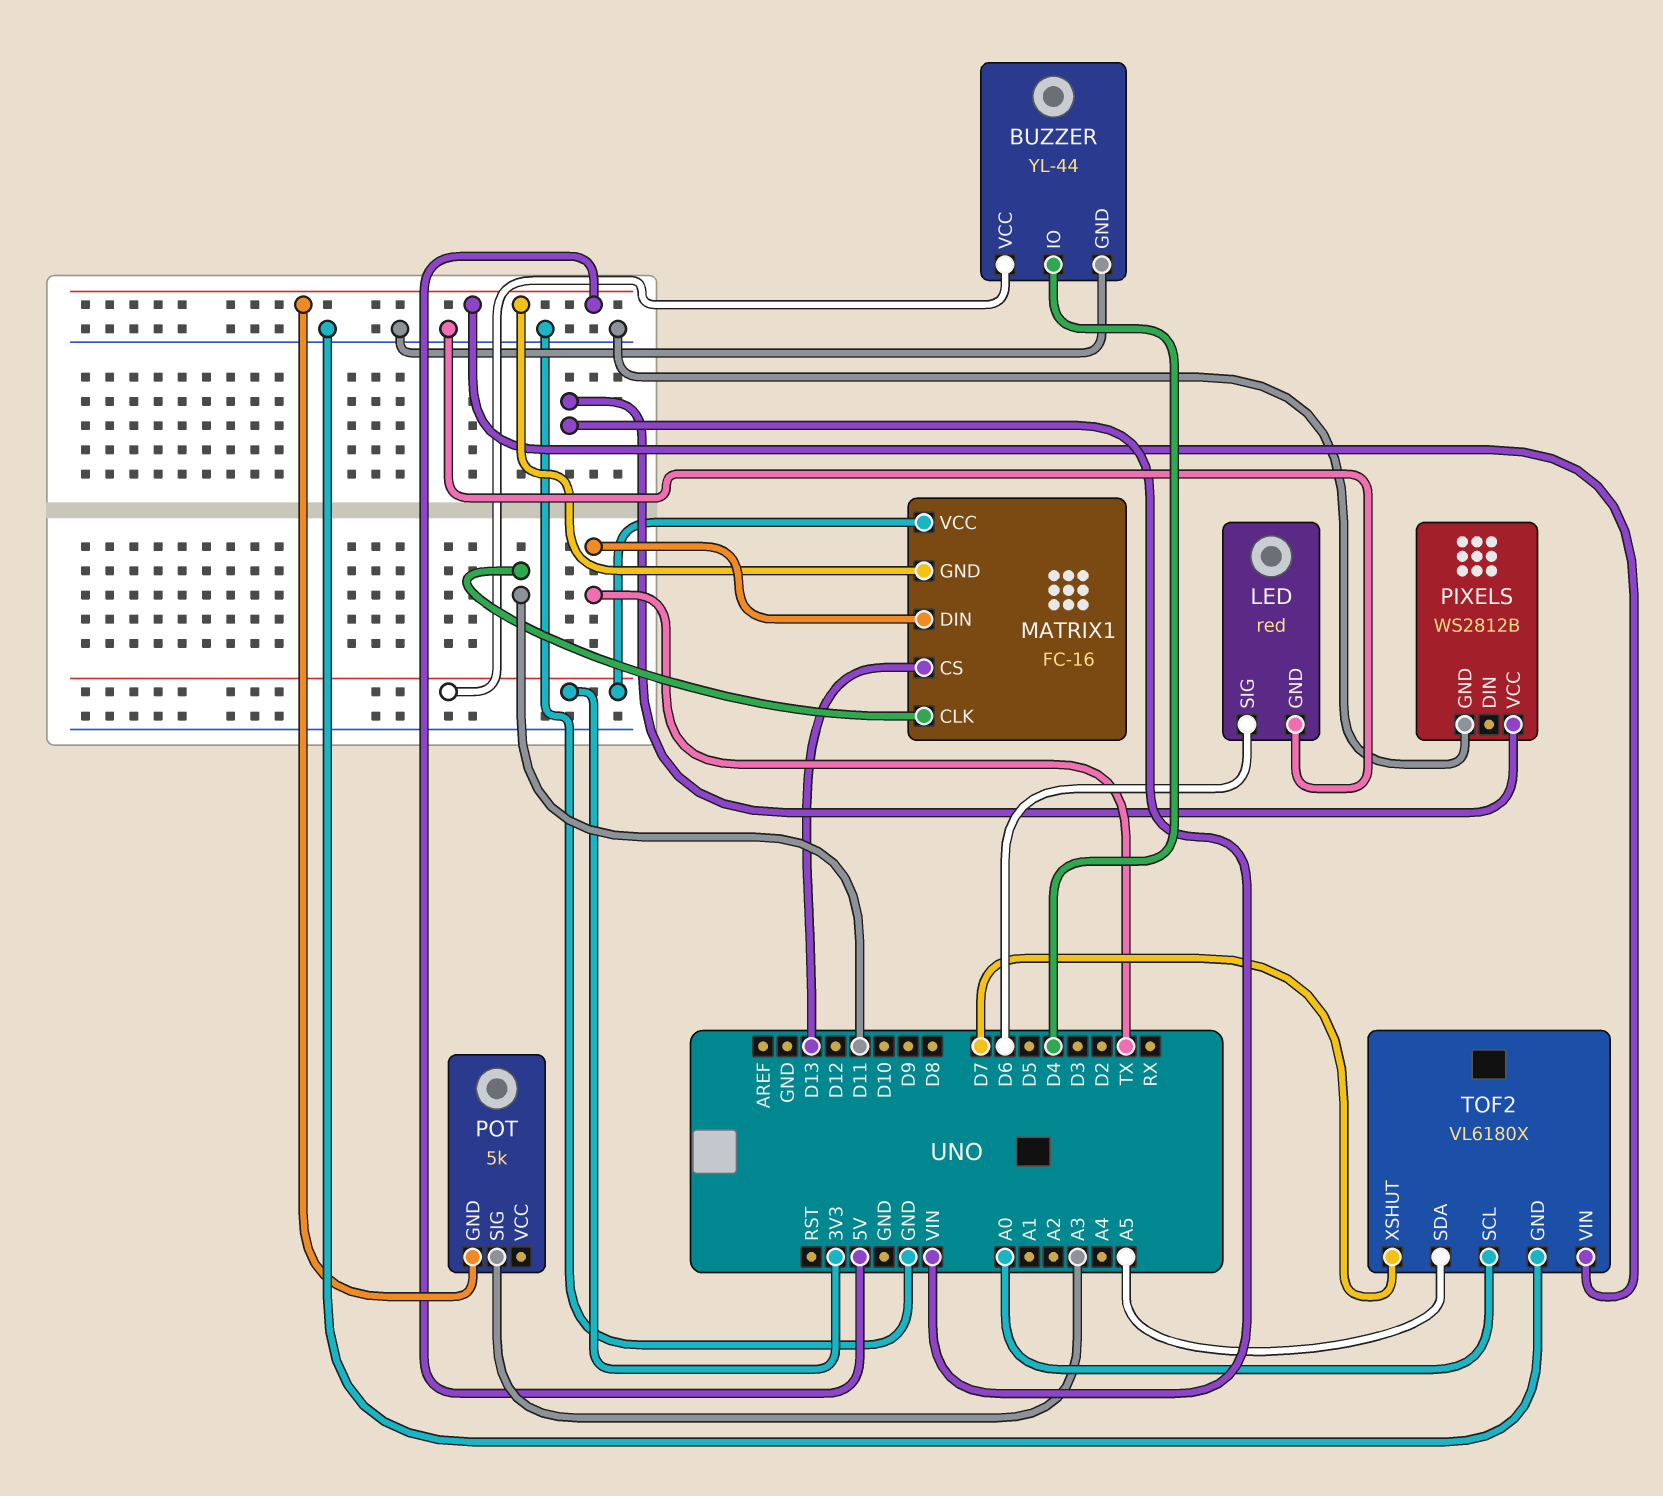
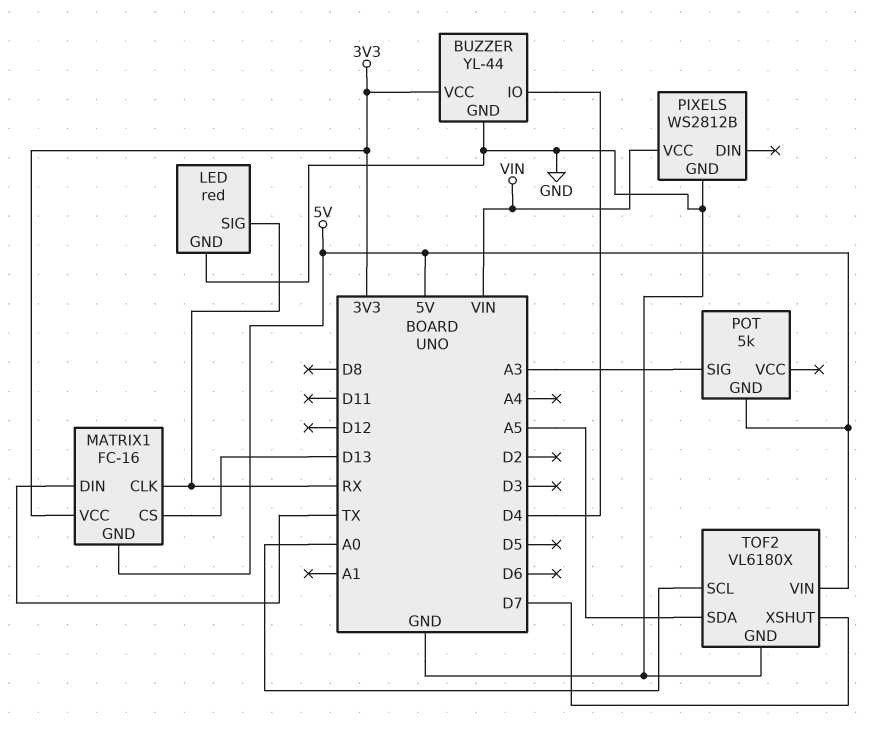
LED pin SIG: D6 -> RX
MATRIX1 pin CLK: D11 -> RX

